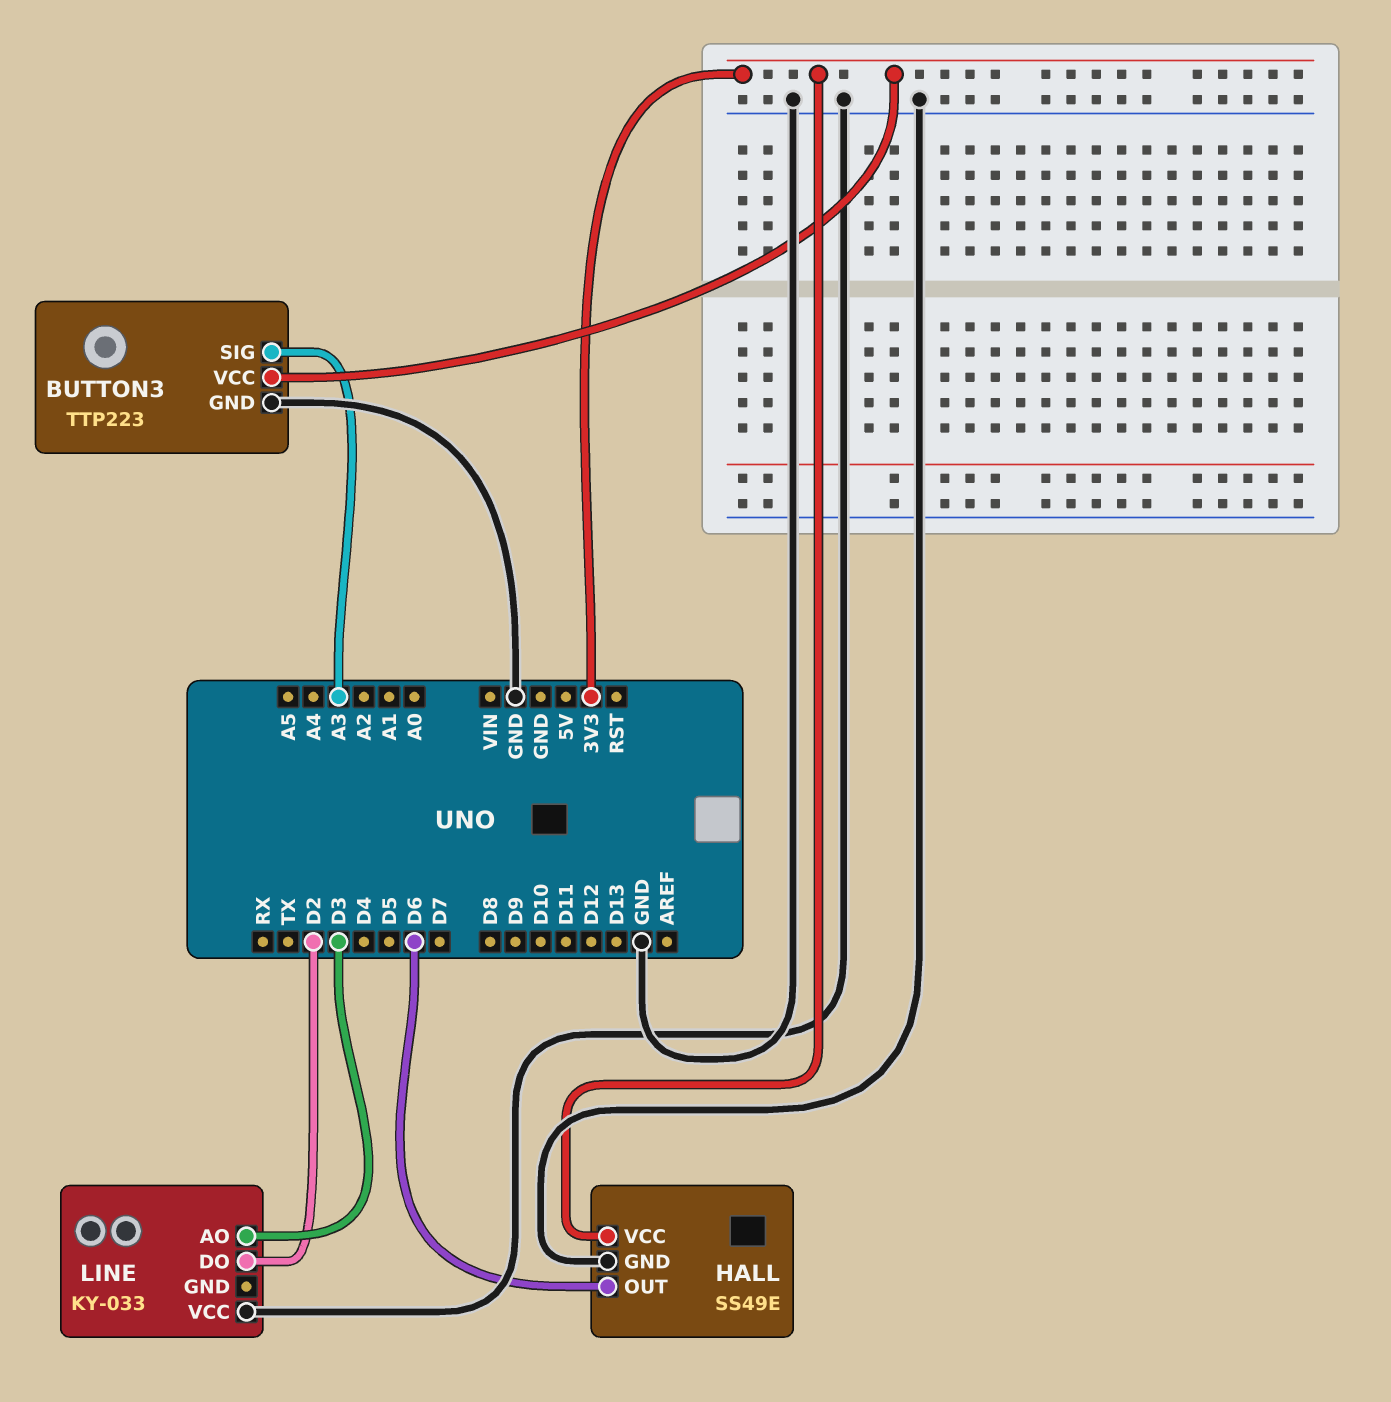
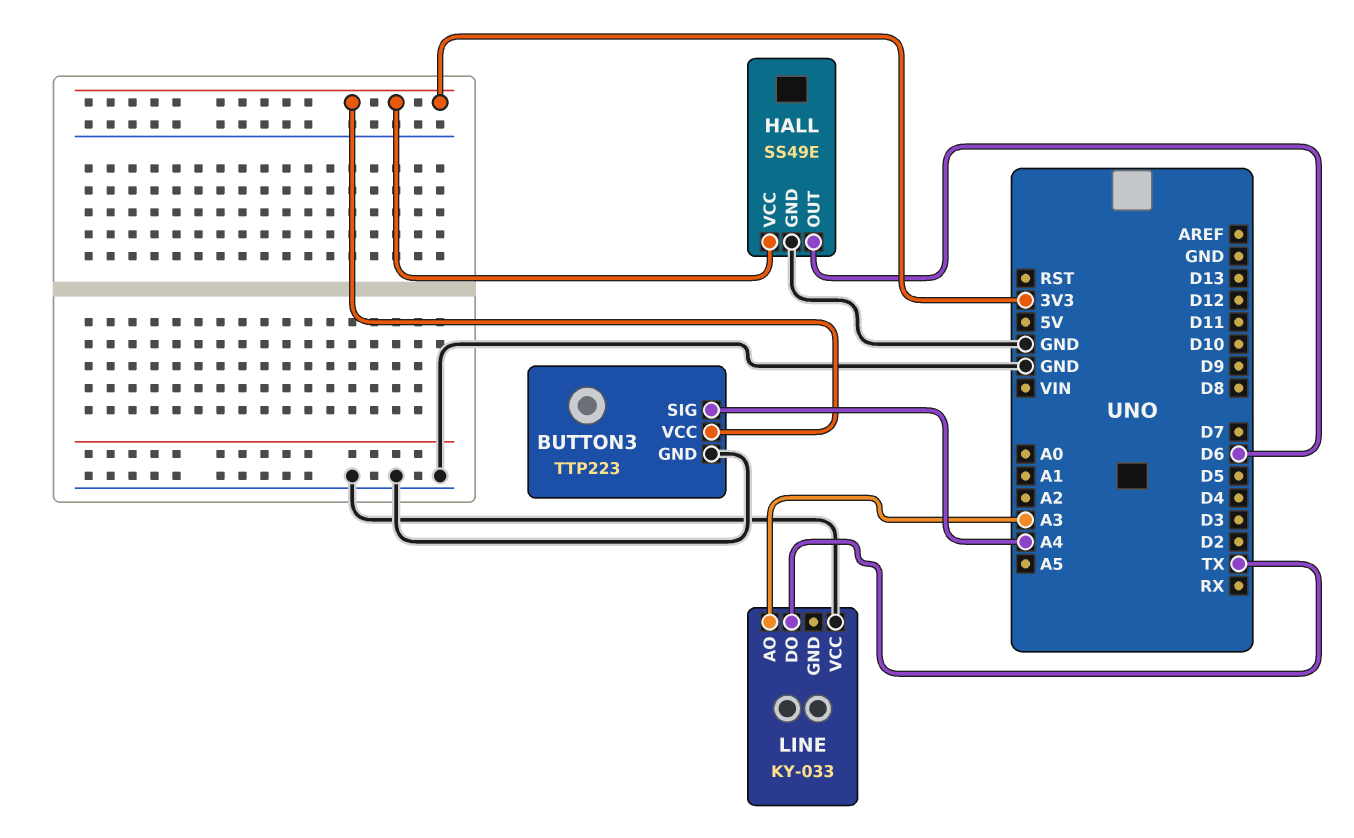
BUTTON3 pin SIG: A3 -> A4
LINE pin AO: D3 -> A3
LINE pin DO: D2 -> TX

